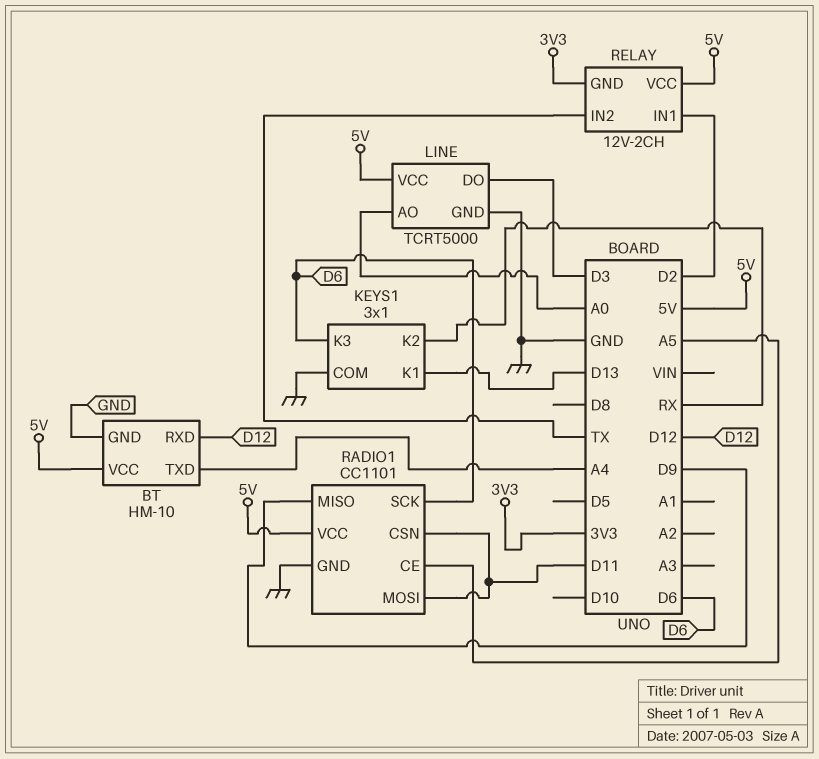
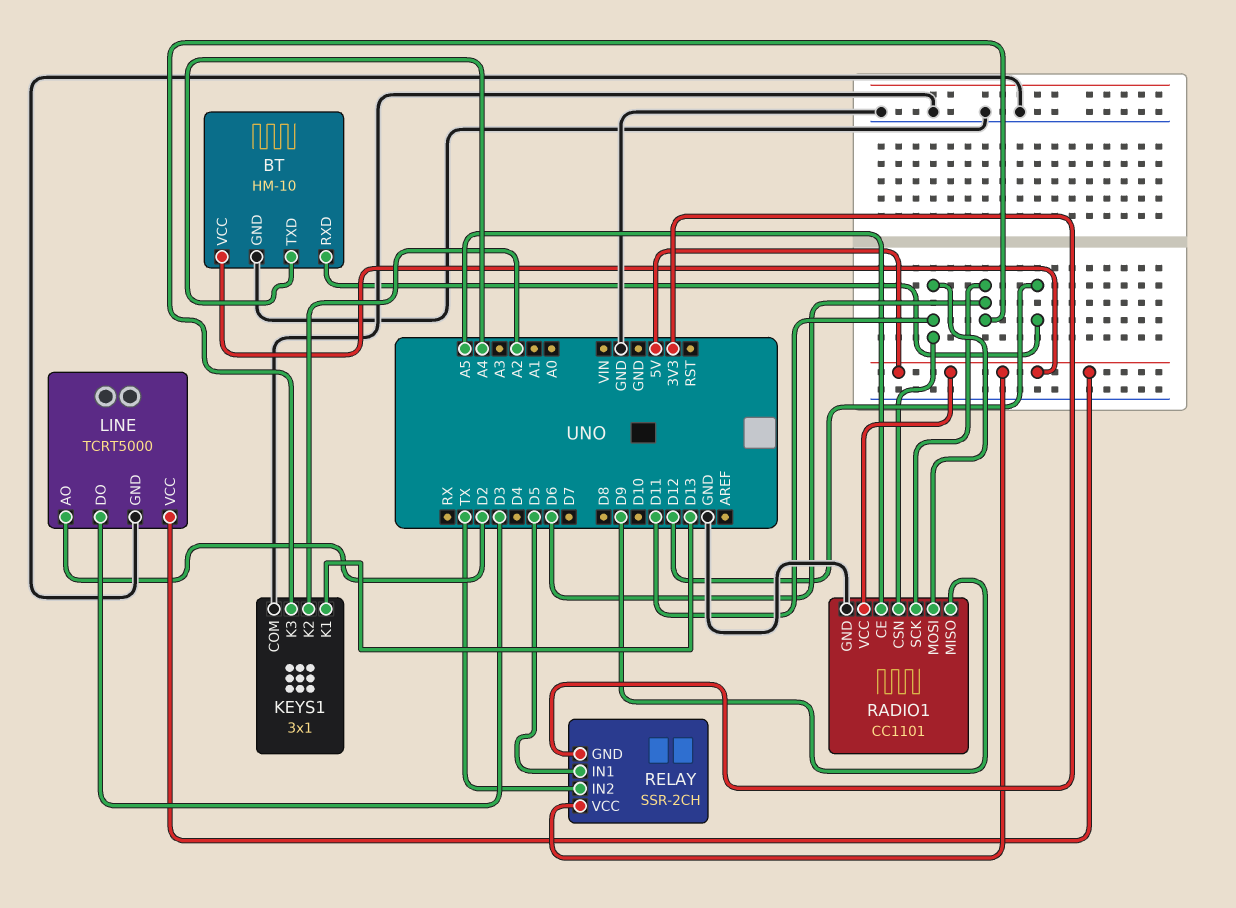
KEYS1 pin K2: RX -> A2
LINE pin AO: A0 -> D2
RELAY: 12V-2CH -> SSR-2CH
RELAY pin IN1: D2 -> D5

